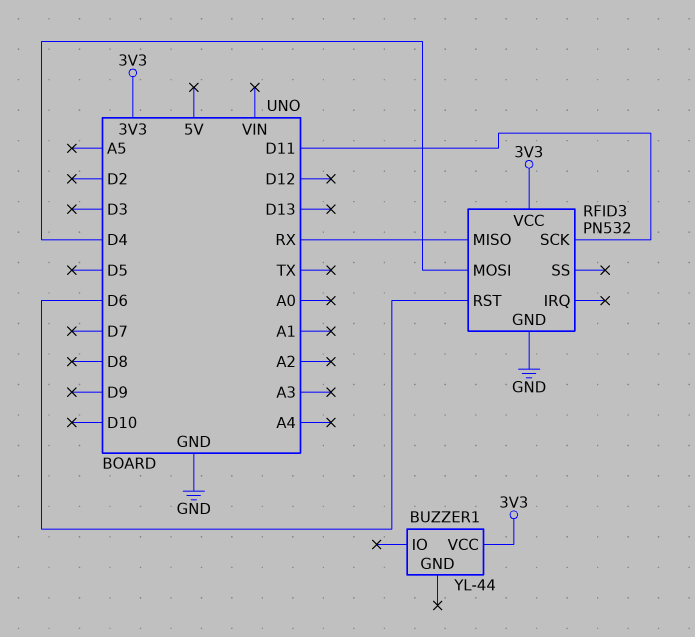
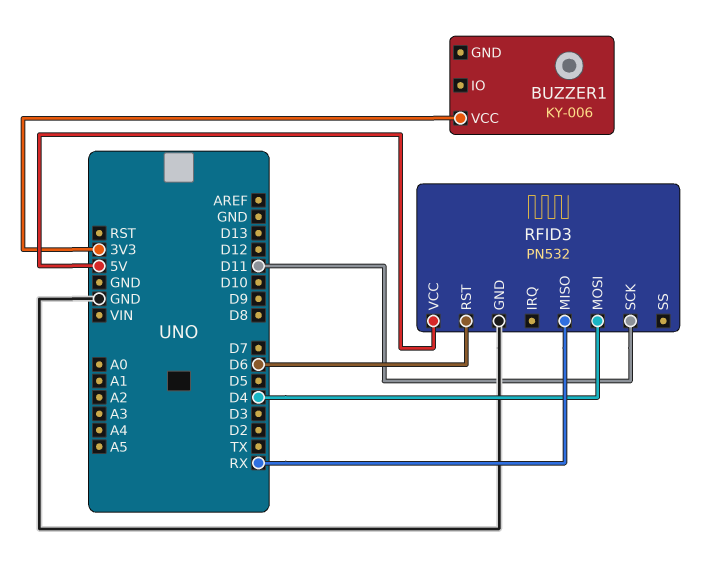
BUZZER1: YL-44 -> KY-006
RFID3 pin VCC: 3V3 -> 5V

